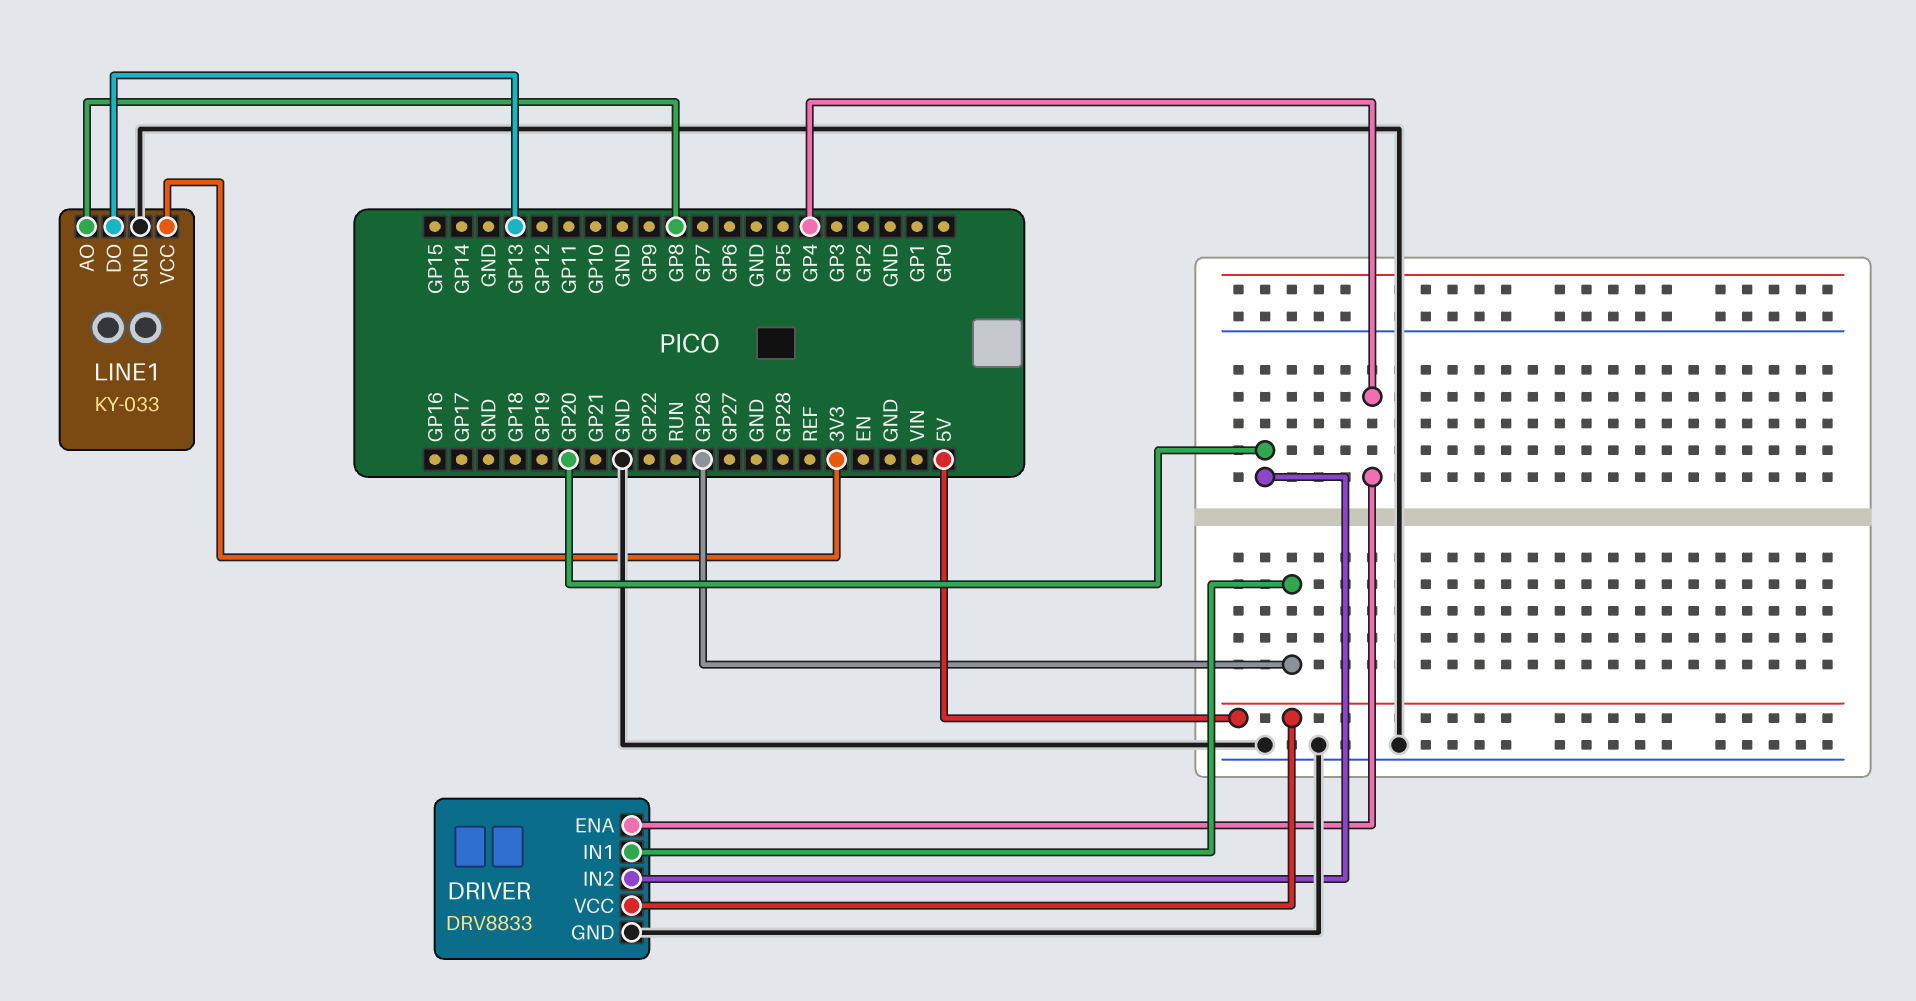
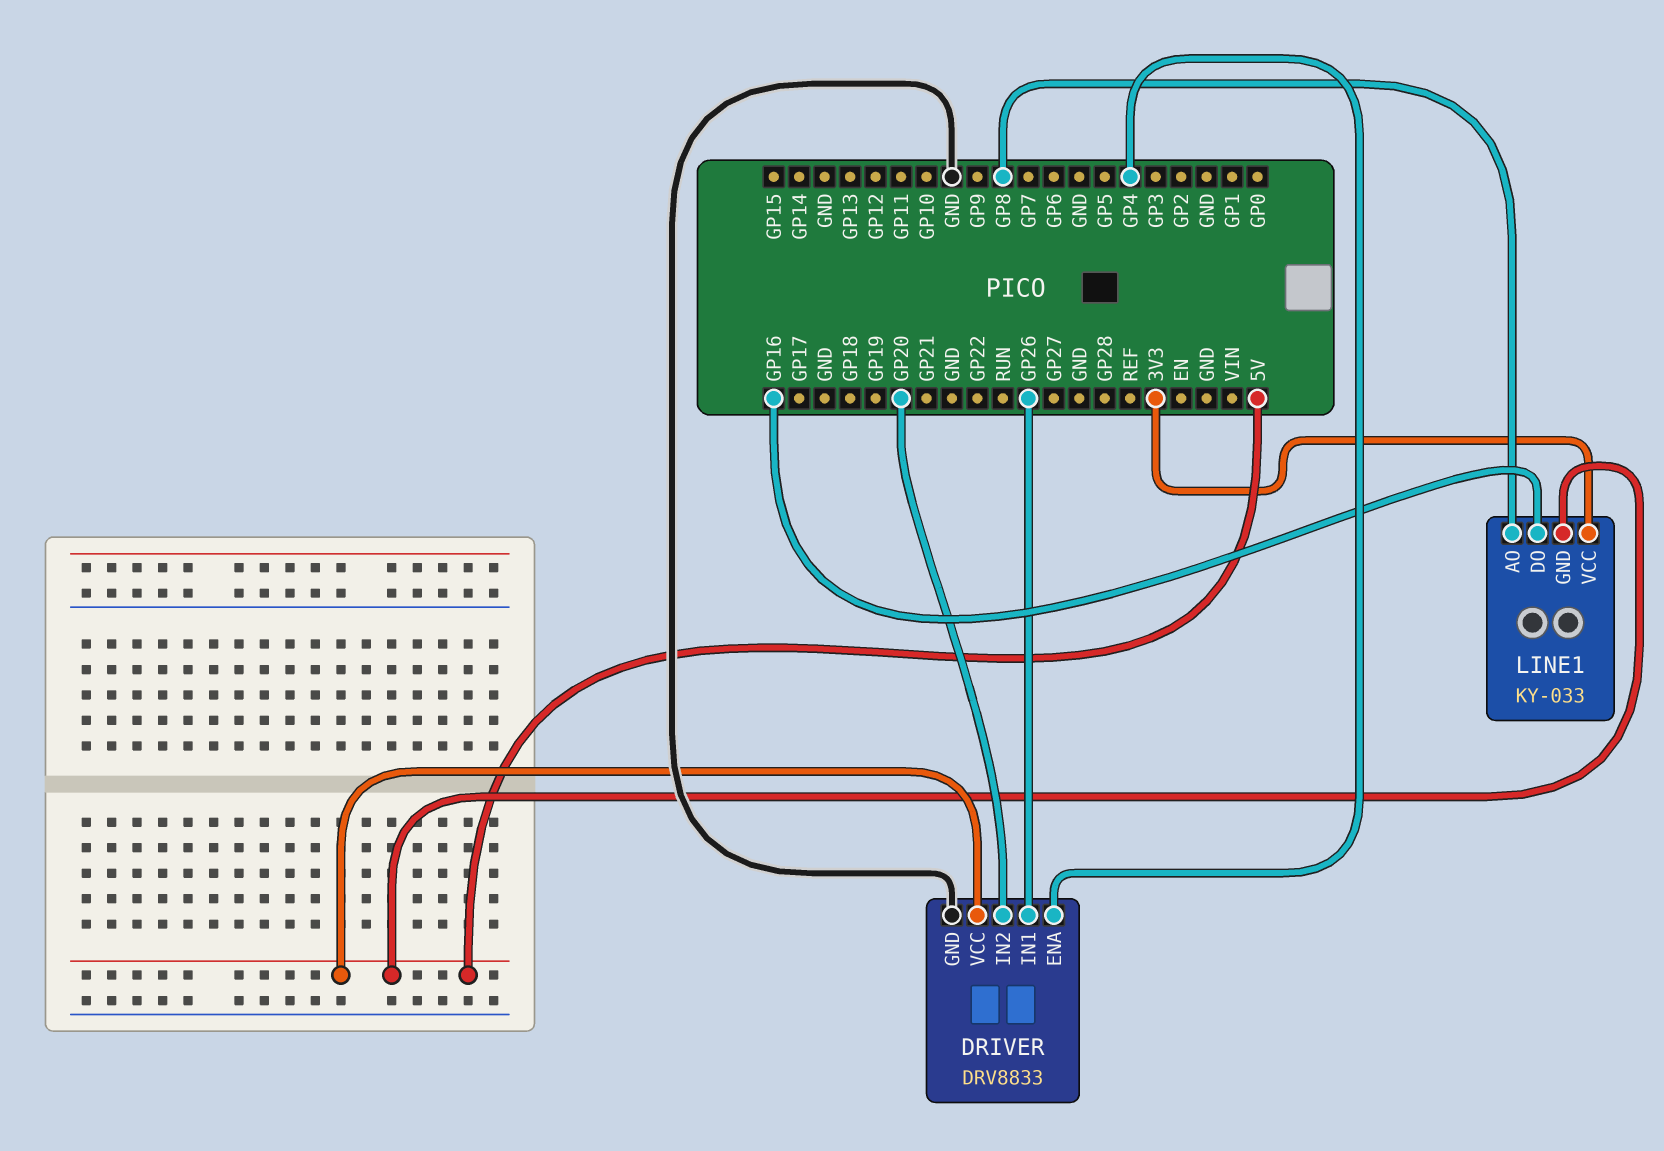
LINE1 pin DO: GP13 -> GP16
LINE1 pin GND: GND -> 5V

